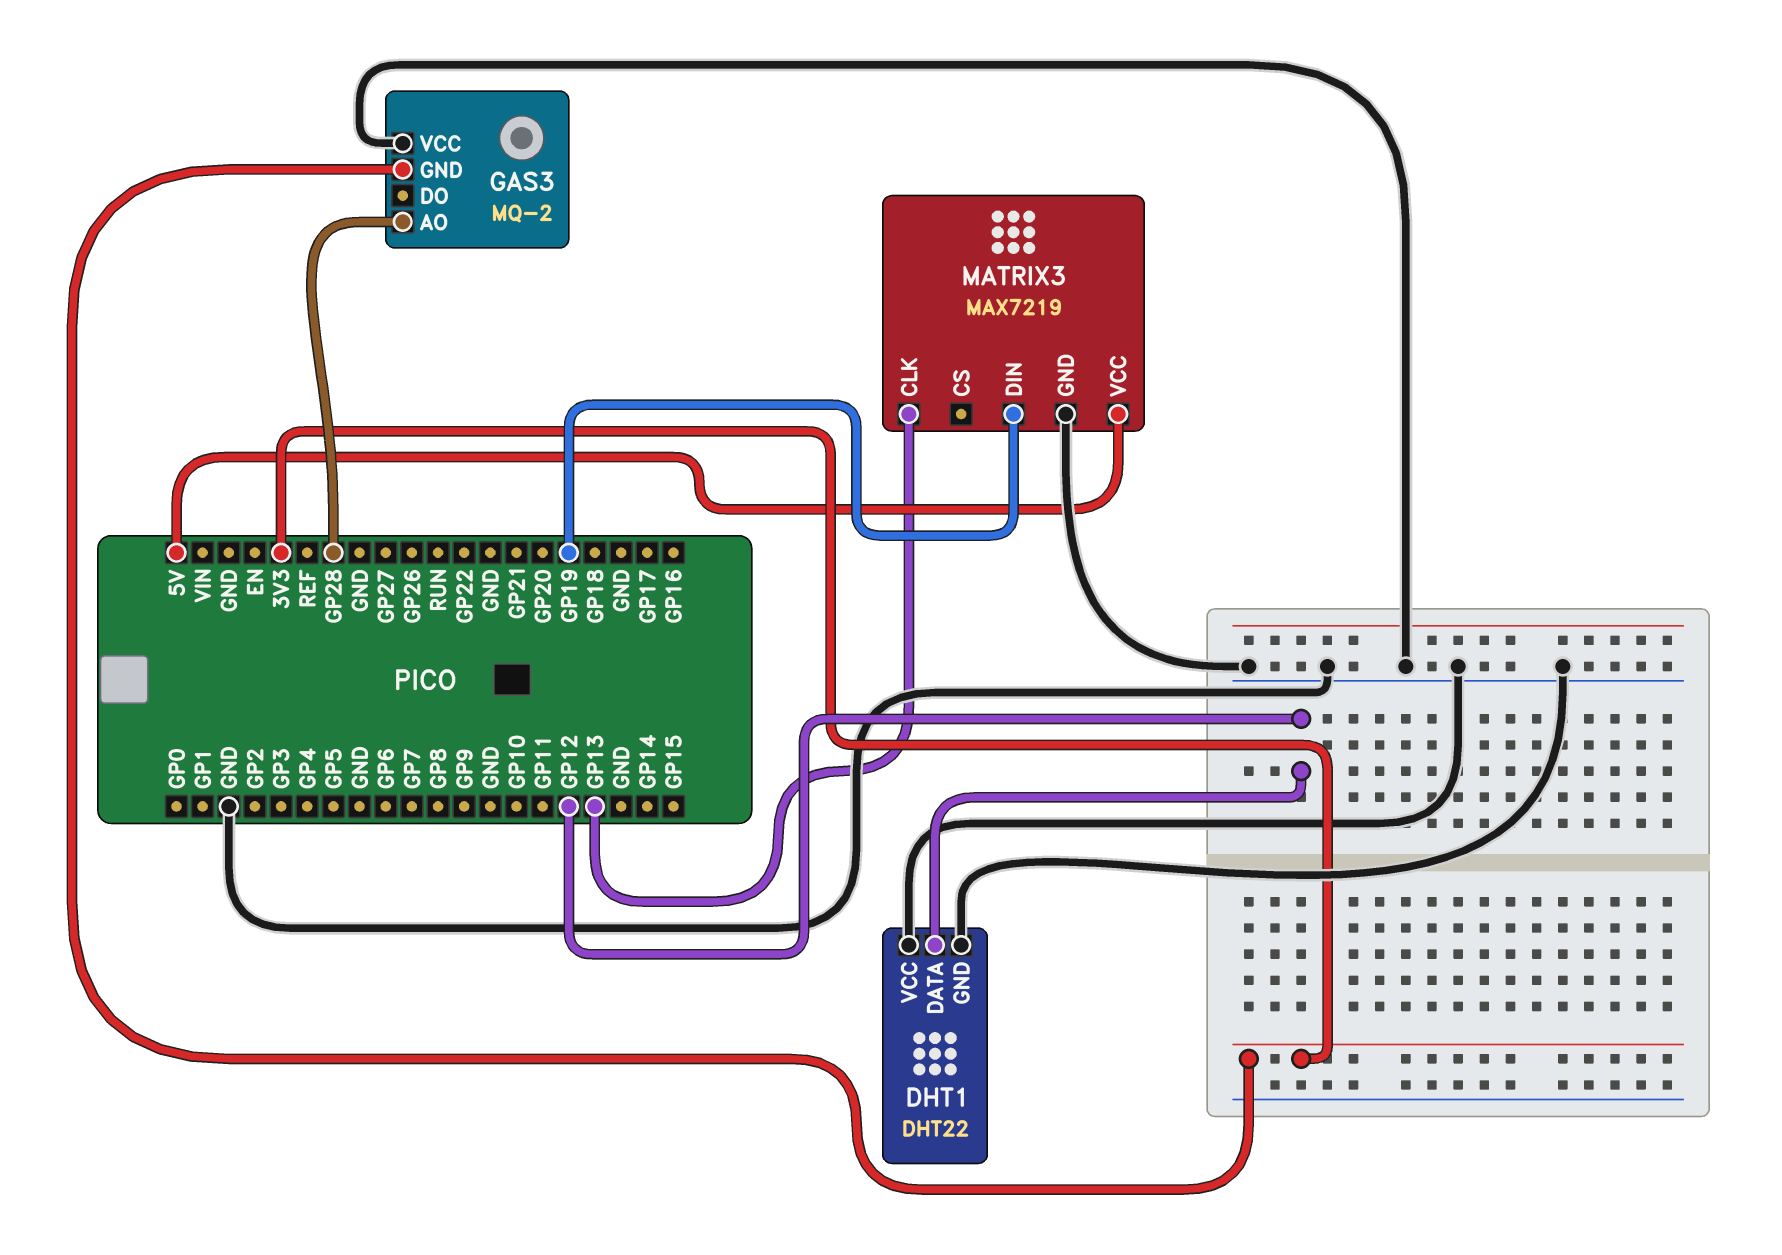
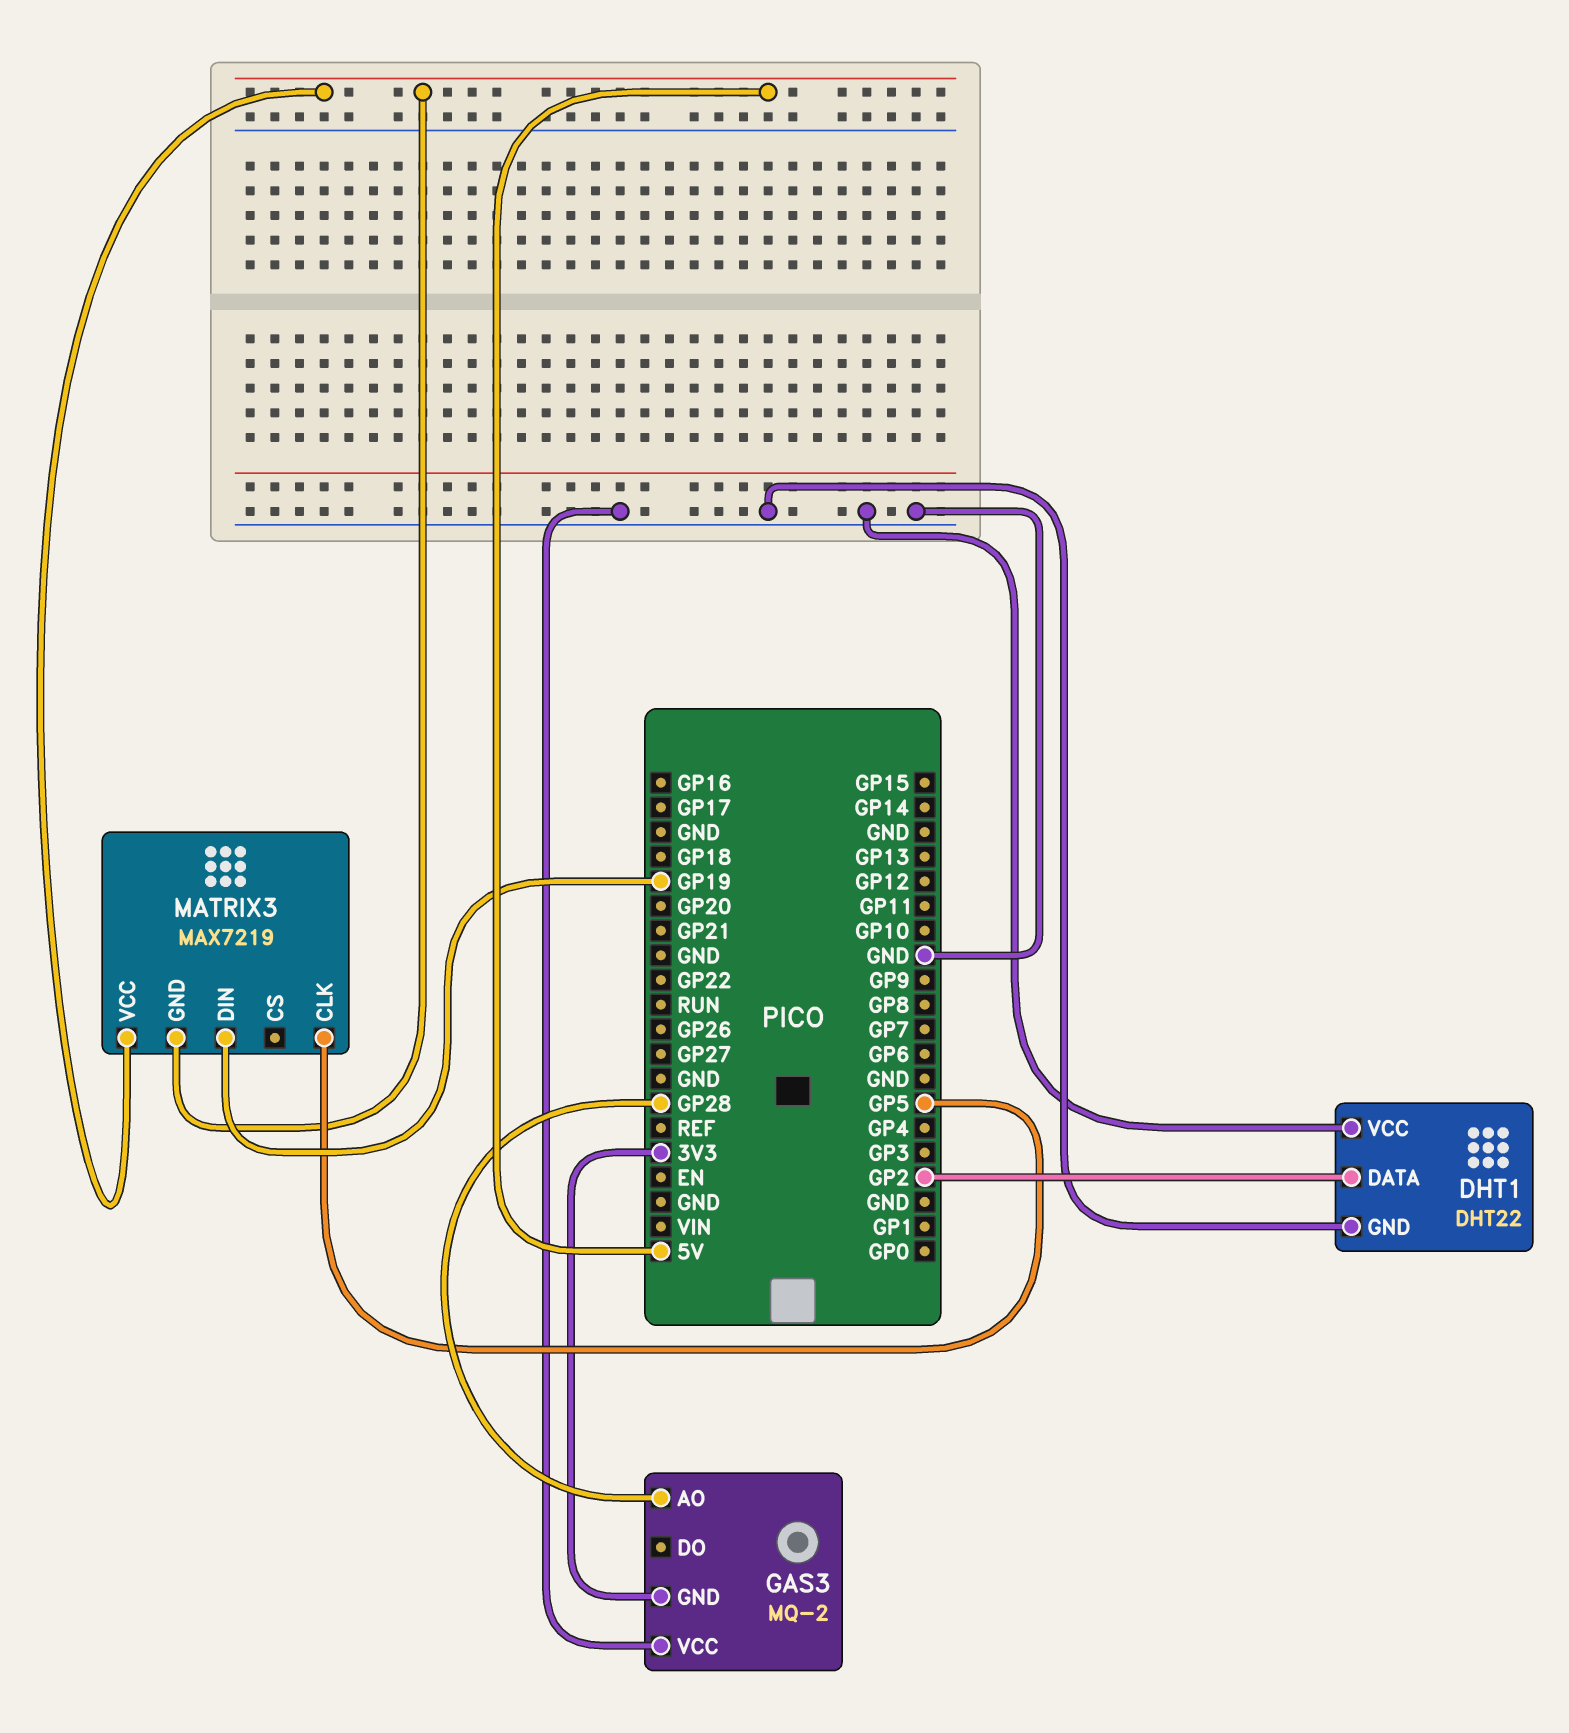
DHT1 pin DATA: GP12 -> GP2
MATRIX3 pin CLK: GP13 -> GP5
MATRIX3 pin GND: GND -> 5V

